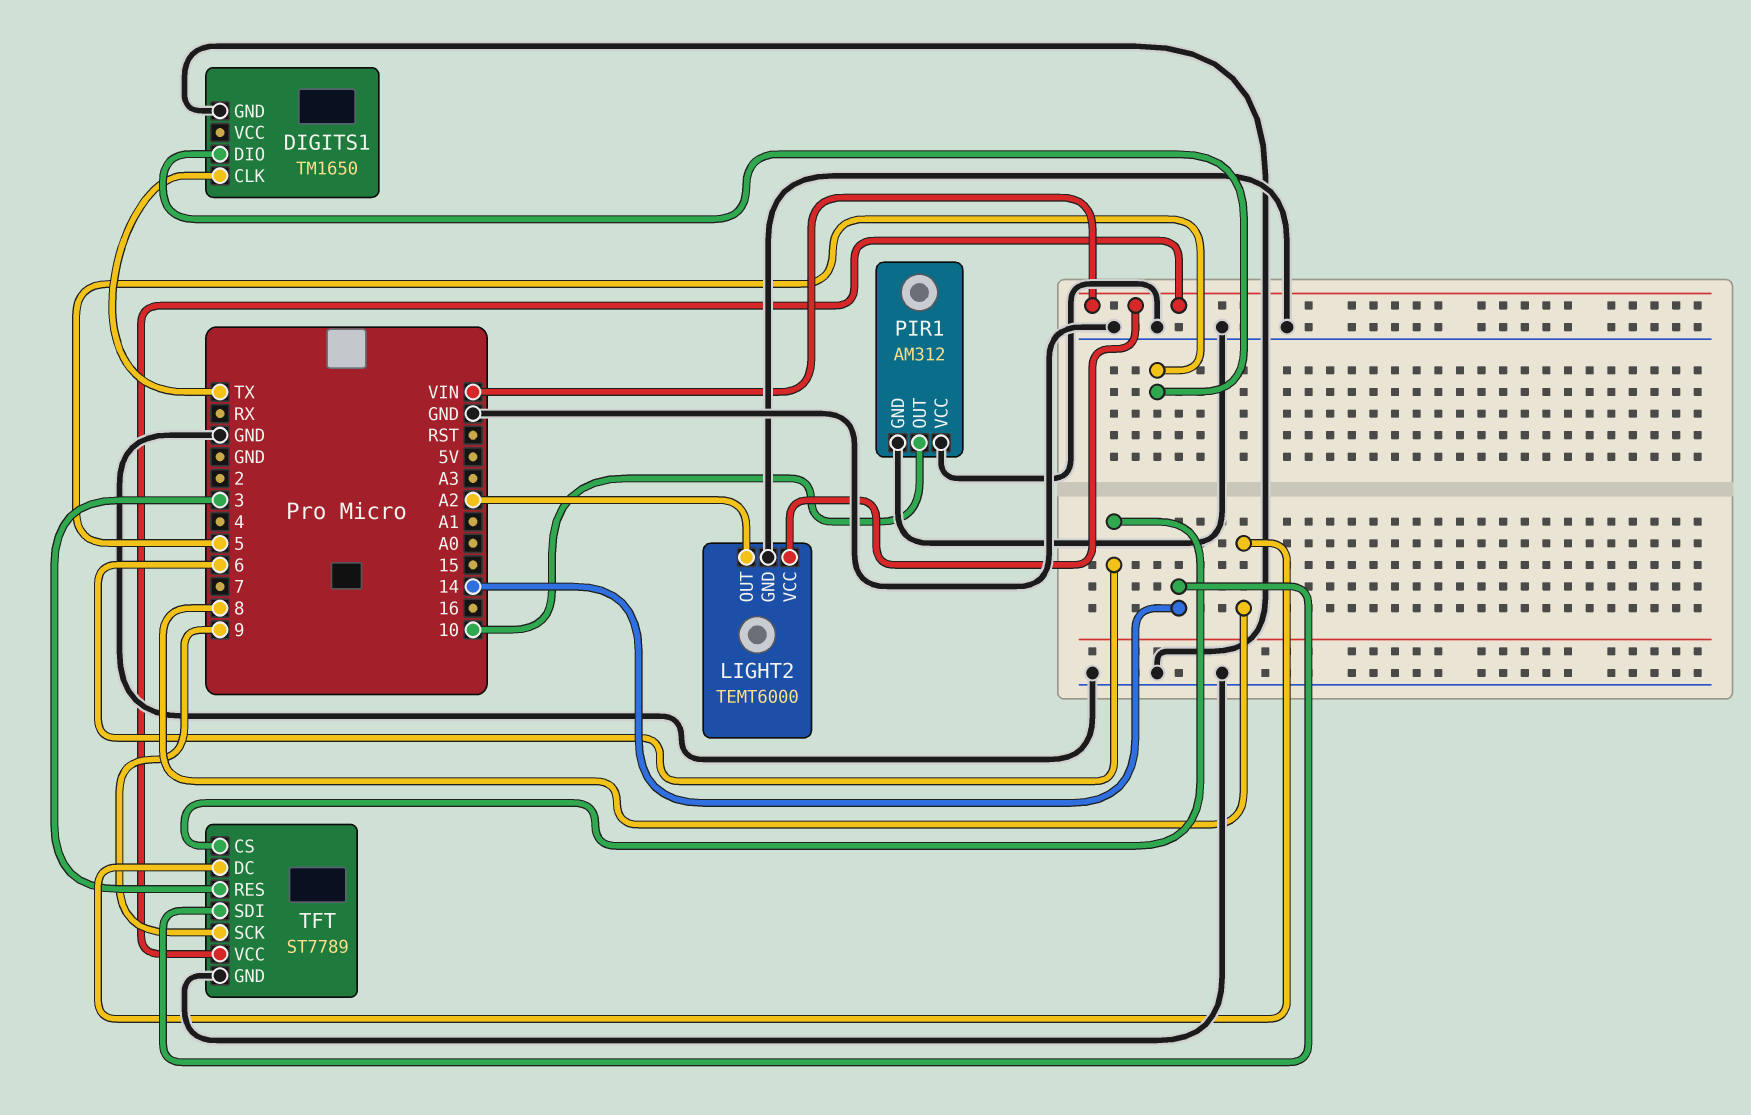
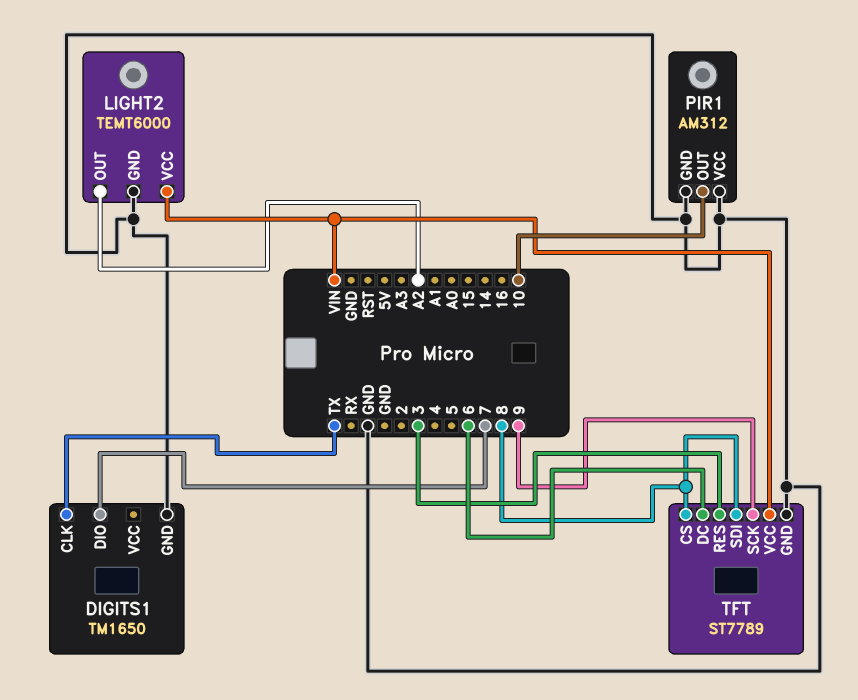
DIGITS1 pin DIO: 5 -> 7
TFT pin CS: 6 -> 8
TFT pin DC: 8 -> 6
TFT pin SDI: 14 -> 8

